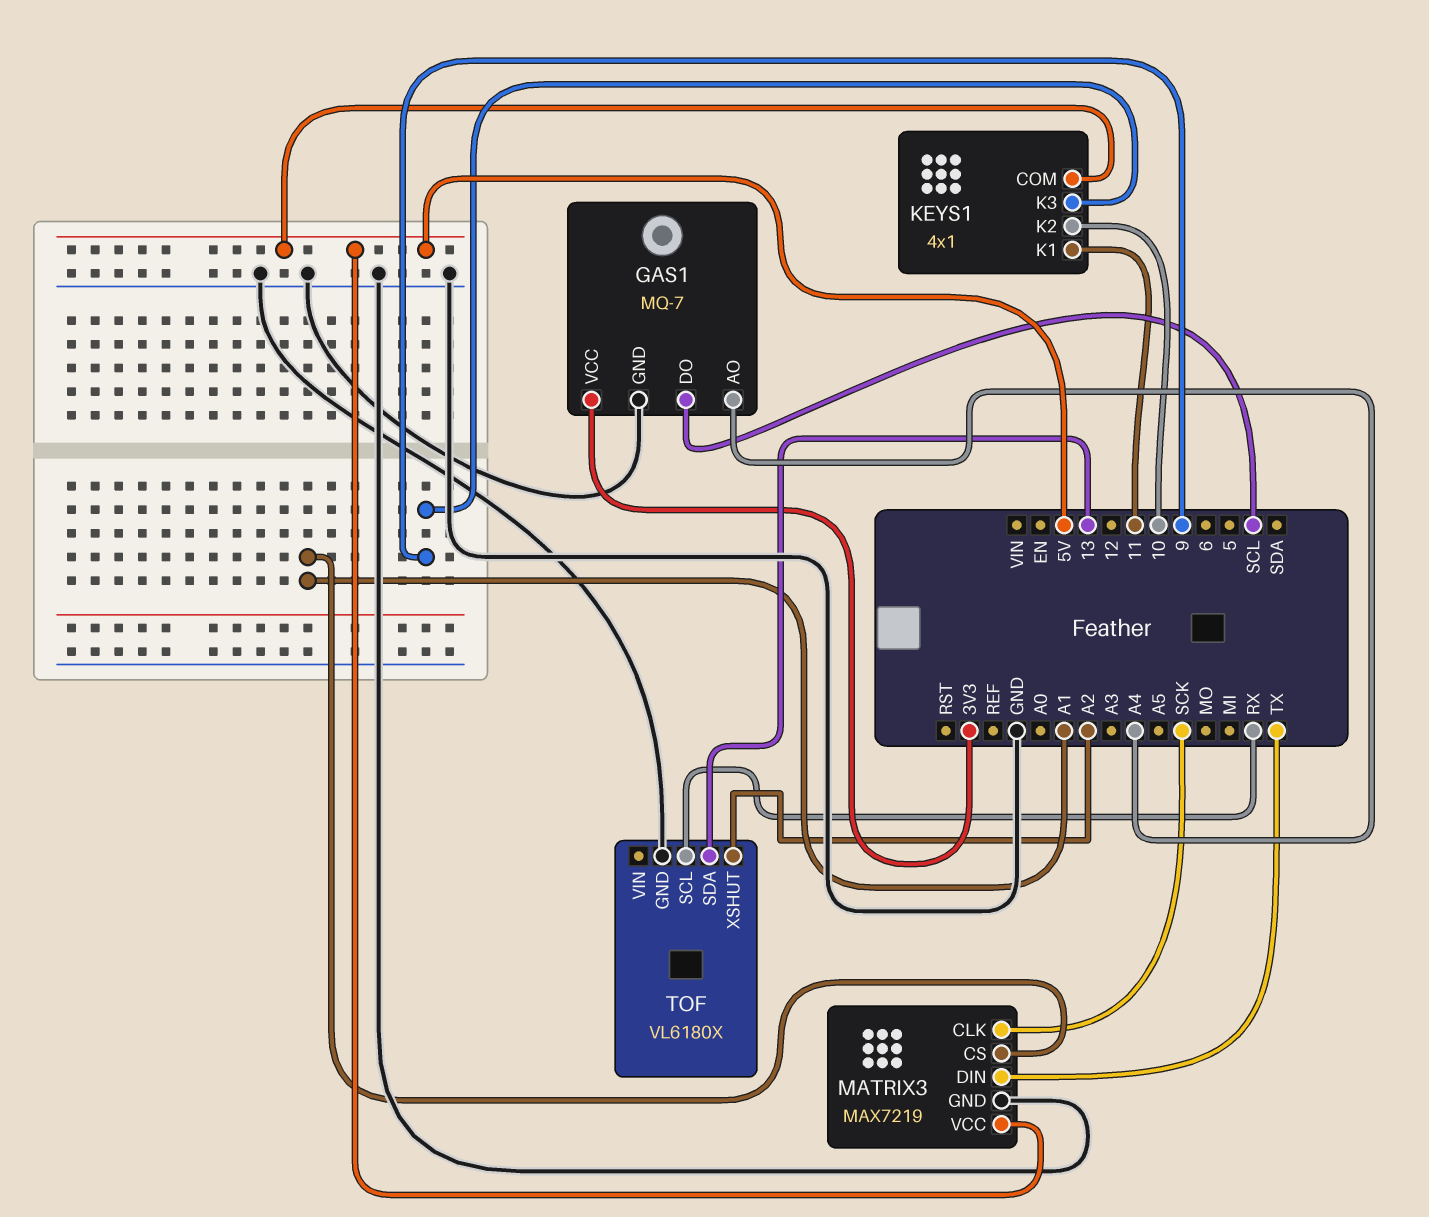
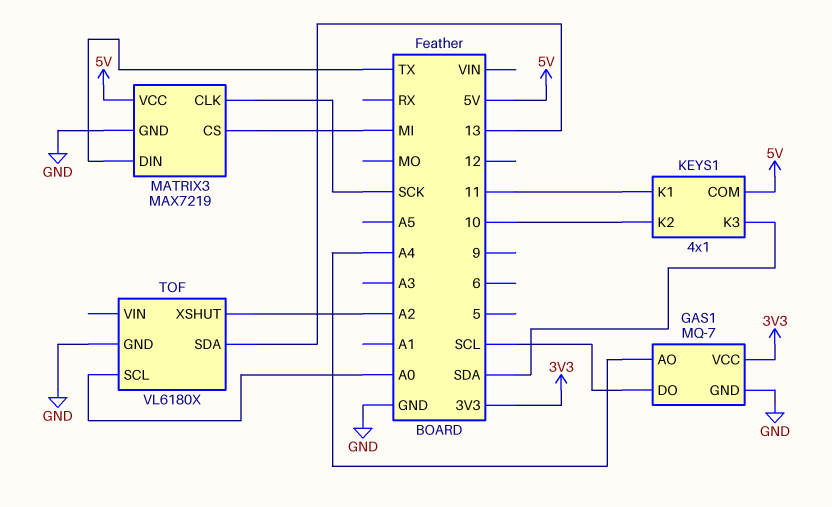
KEYS1 pin K3: 9 -> SDA
MATRIX3 pin CS: A1 -> MI
TOF pin SCL: RX -> A0

